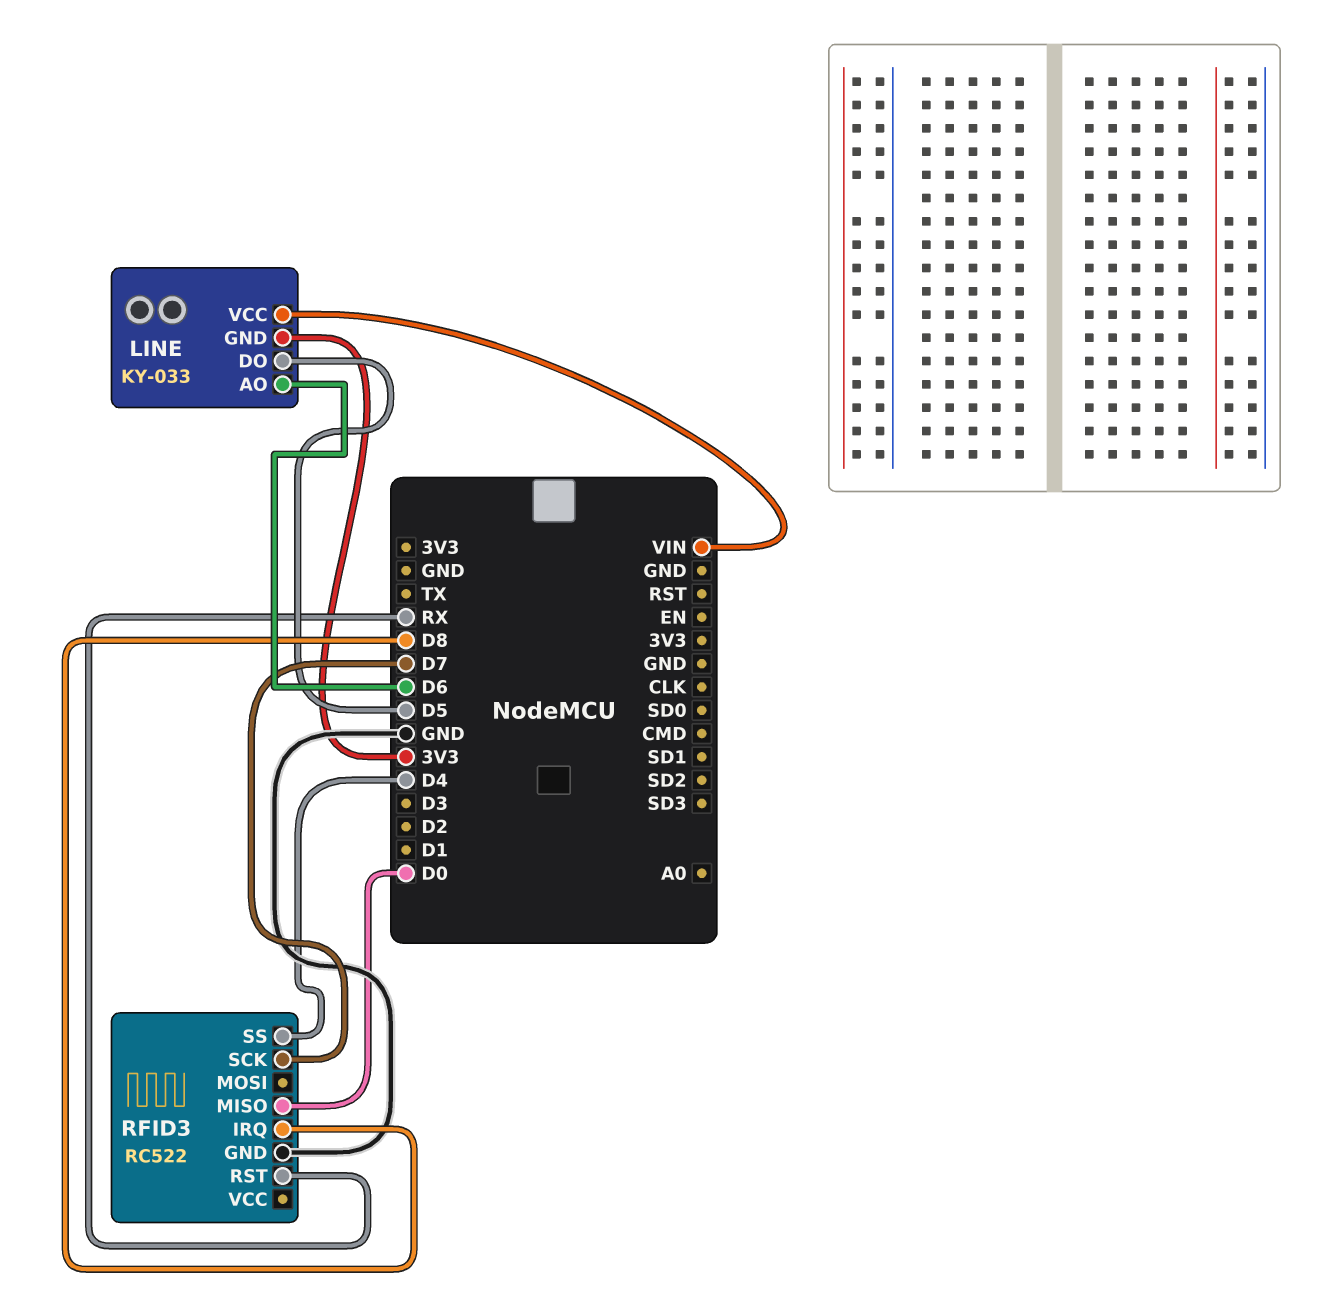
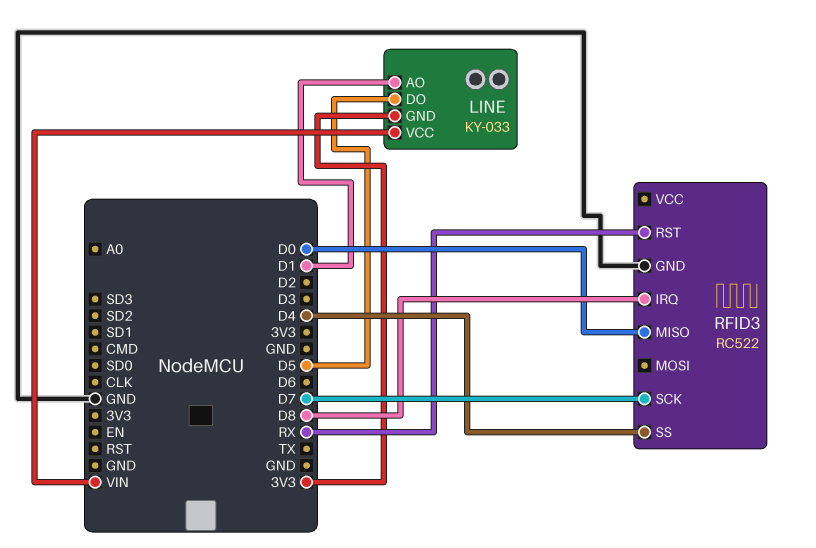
LINE pin AO: D6 -> D1

